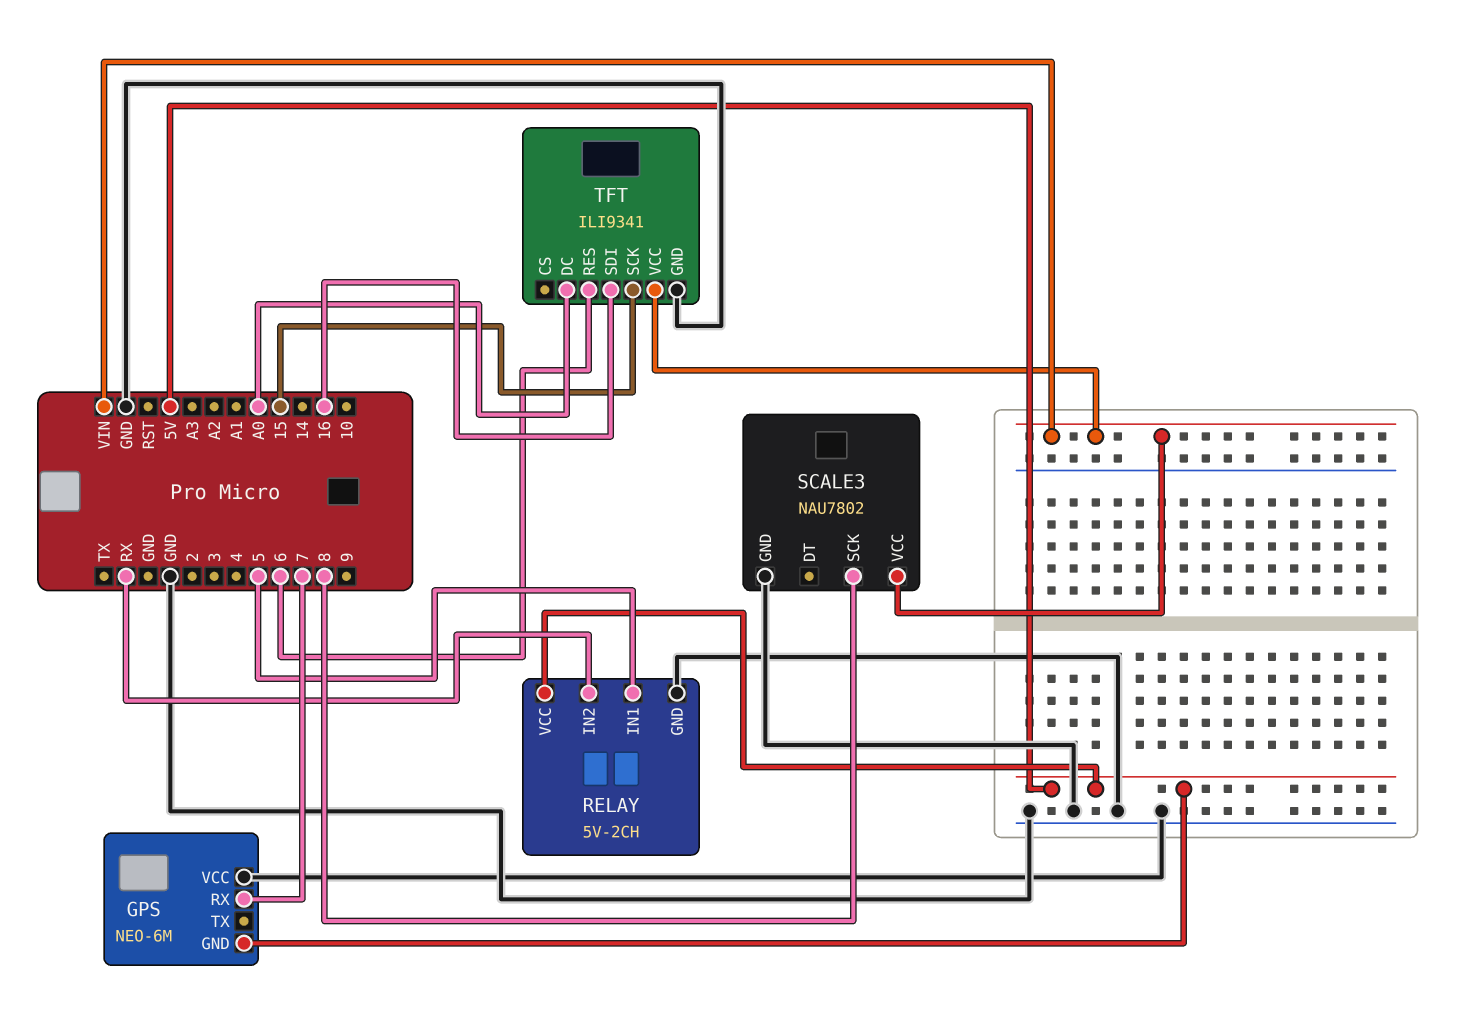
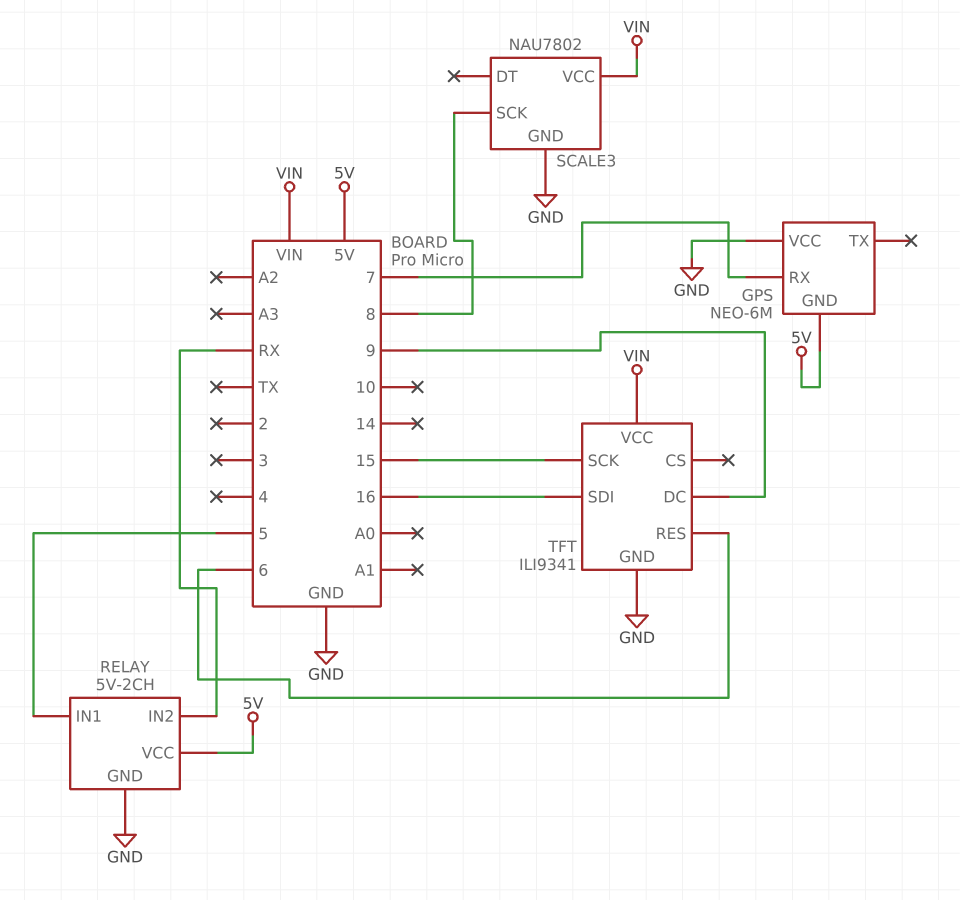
TFT pin DC: A0 -> 9

